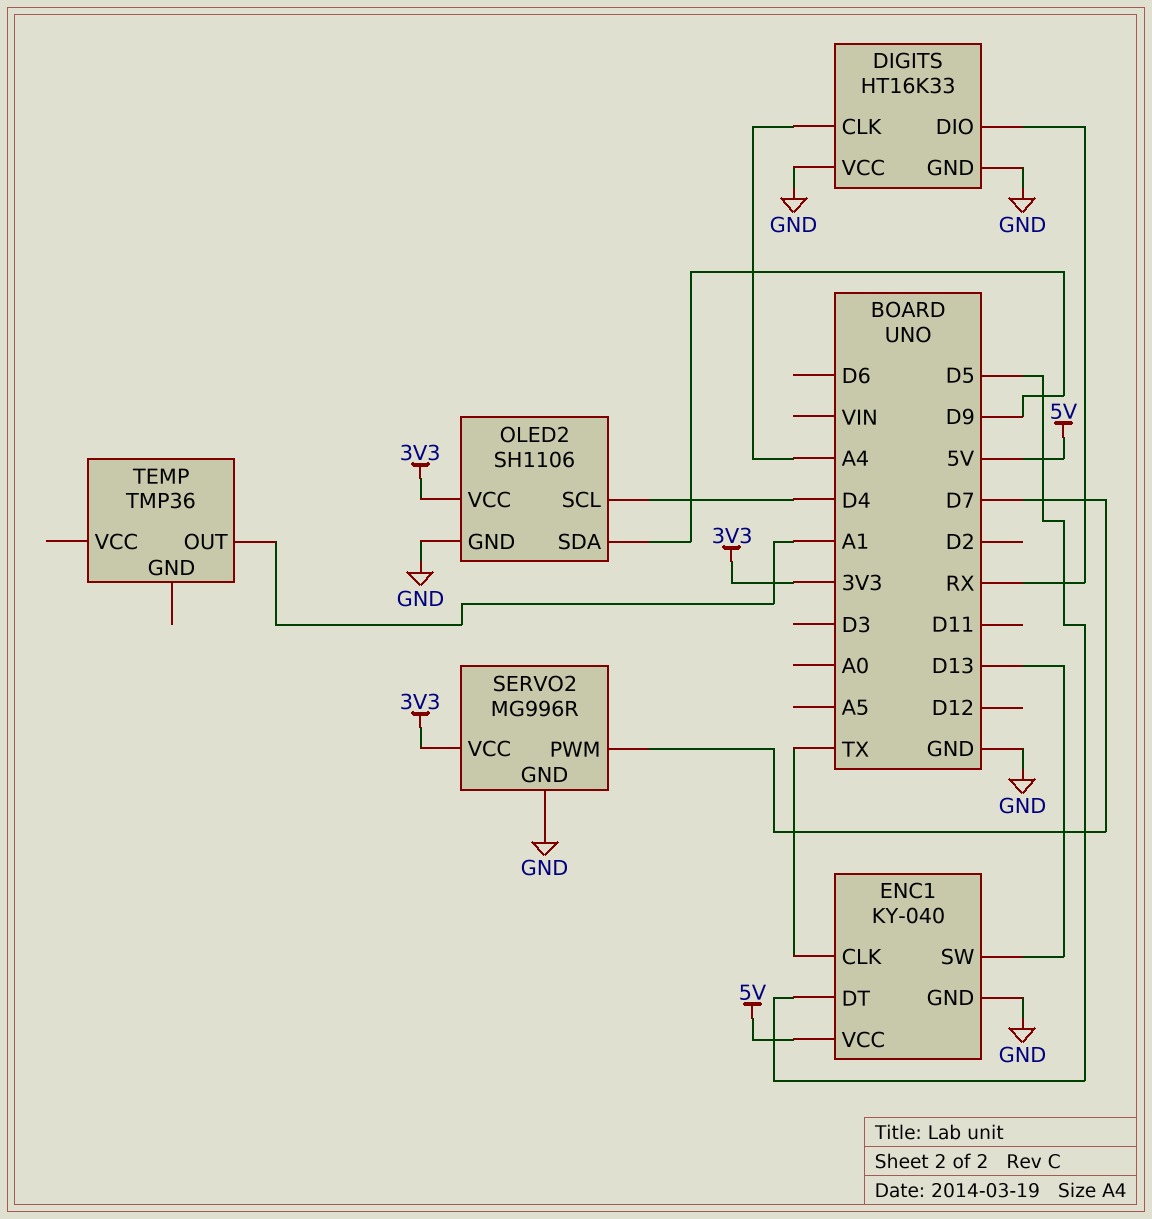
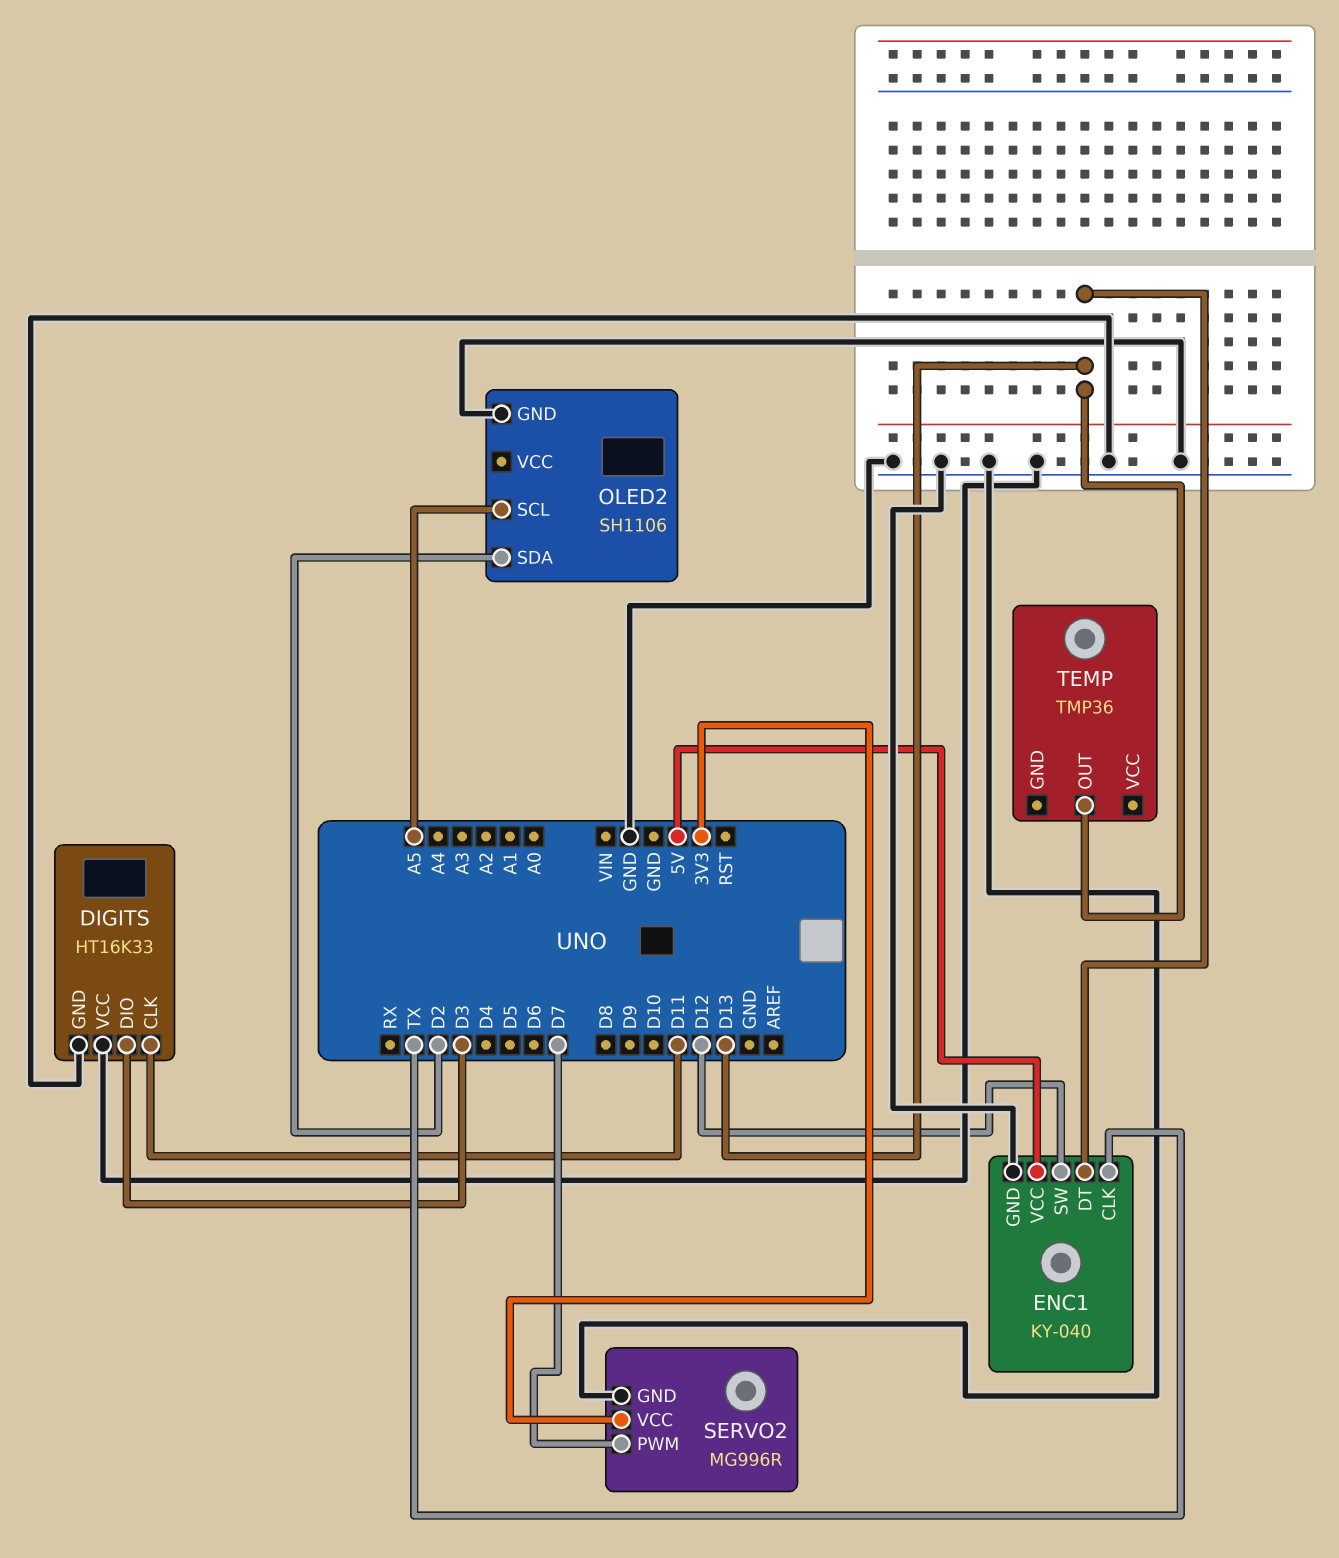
DIGITS pin CLK: A4 -> D11
DIGITS pin DIO: RX -> D3
ENC1 pin DT: D5 -> D13
ENC1 pin SW: D13 -> D12
OLED2 pin SCL: D4 -> A5
OLED2 pin SDA: D9 -> D2
OLED2 pin VCC: 3V3 -> none
TEMP pin OUT: A1 -> D13

